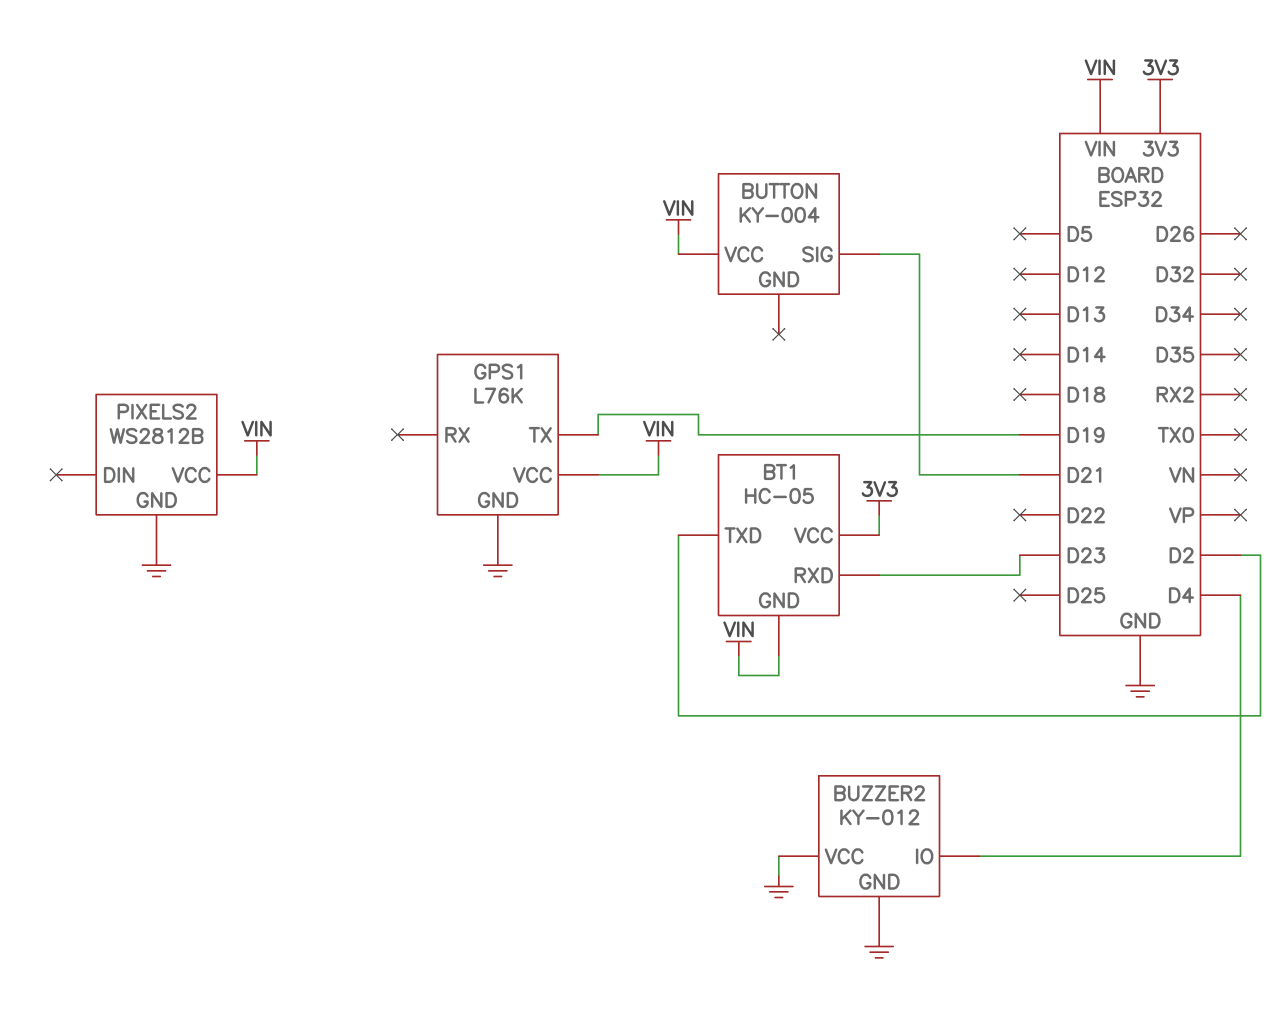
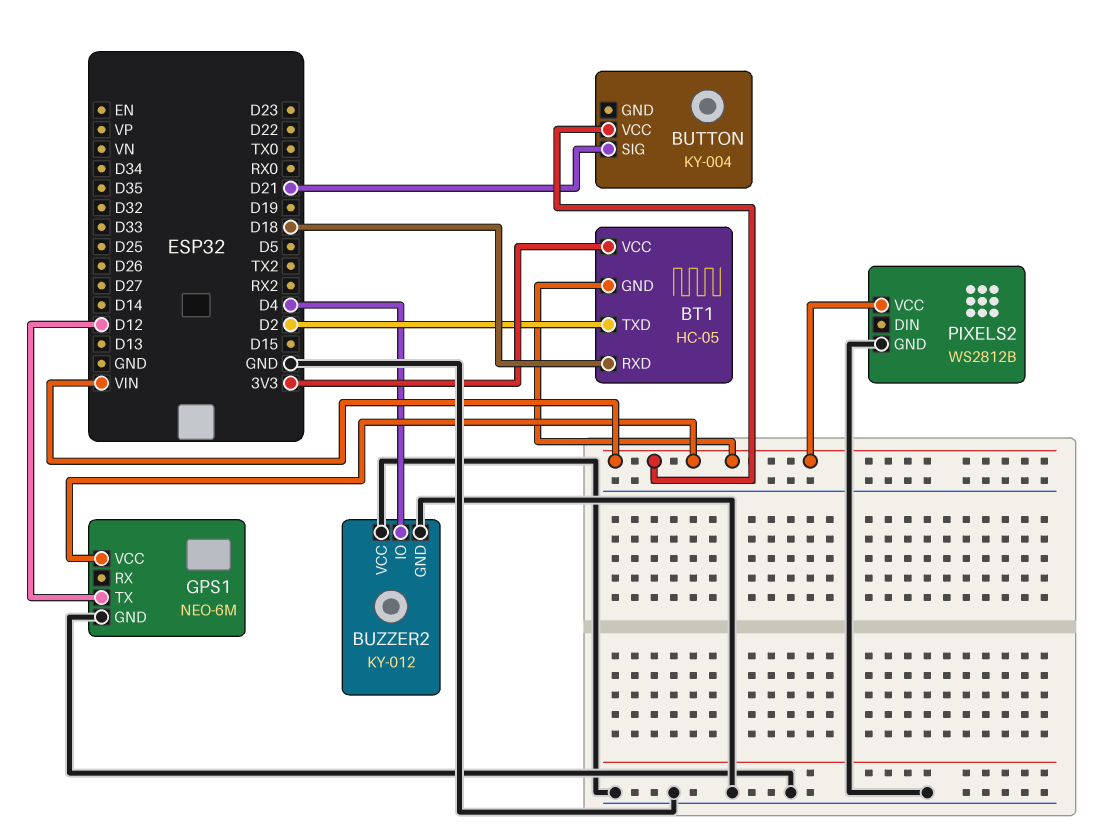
BT1 pin RXD: D23 -> D18
GPS1: L76K -> NEO-6M
GPS1 pin TX: D19 -> D12

